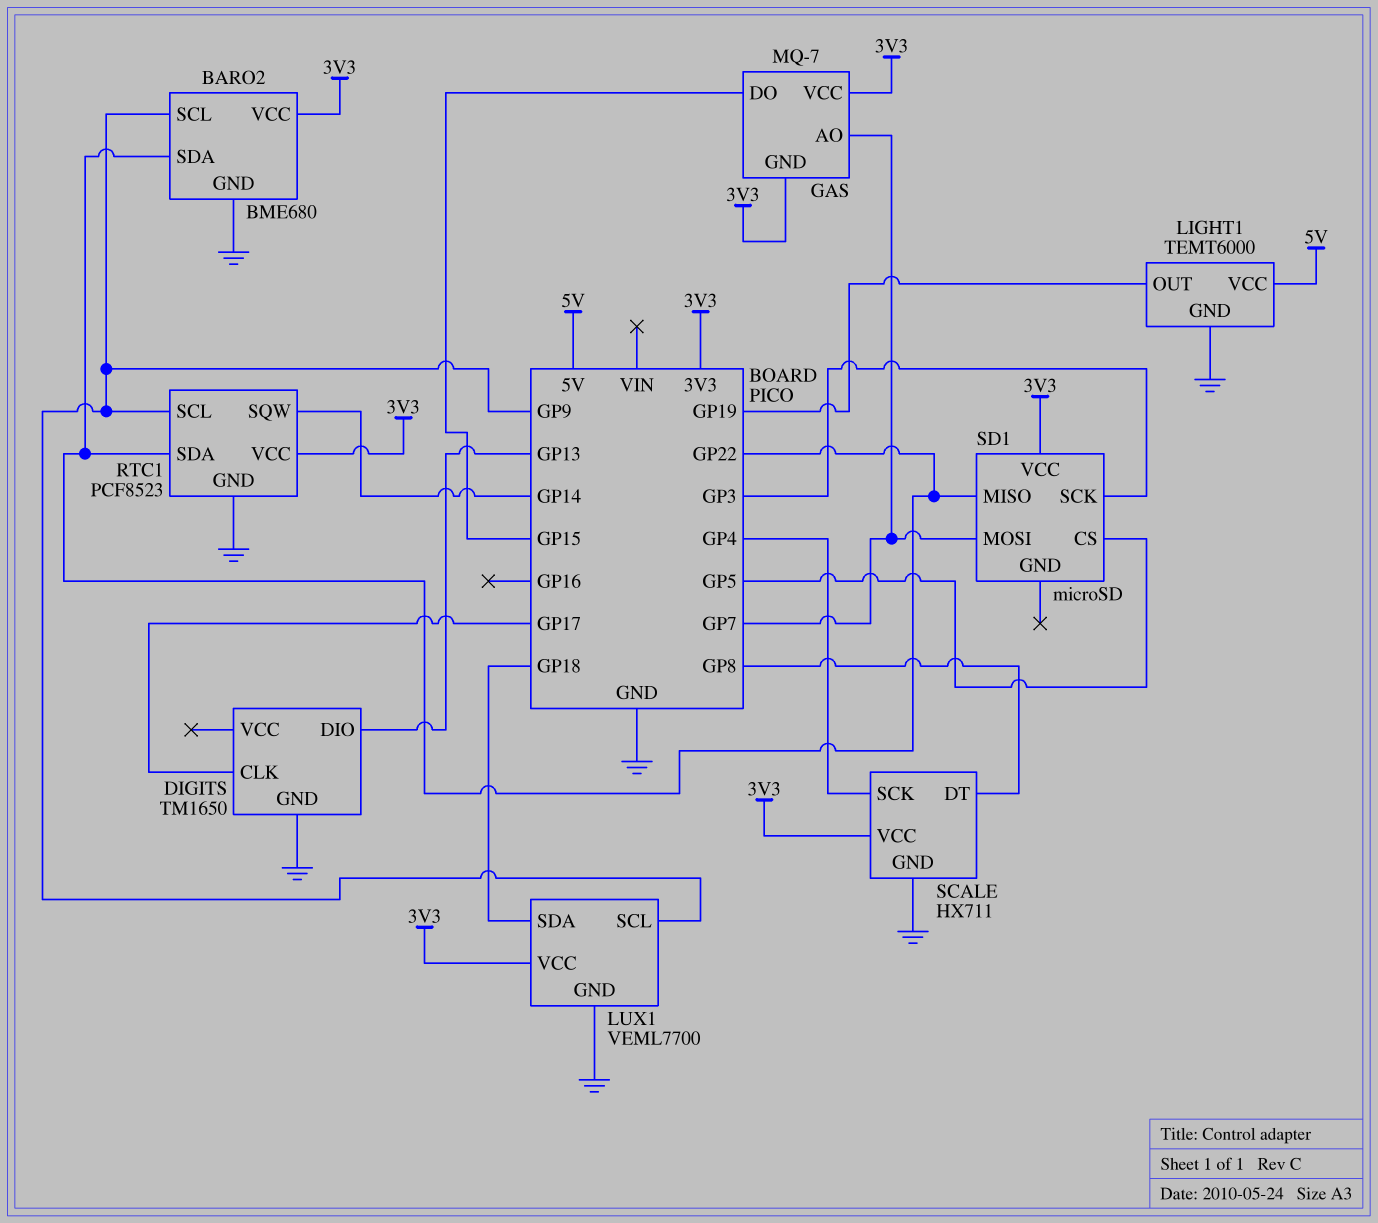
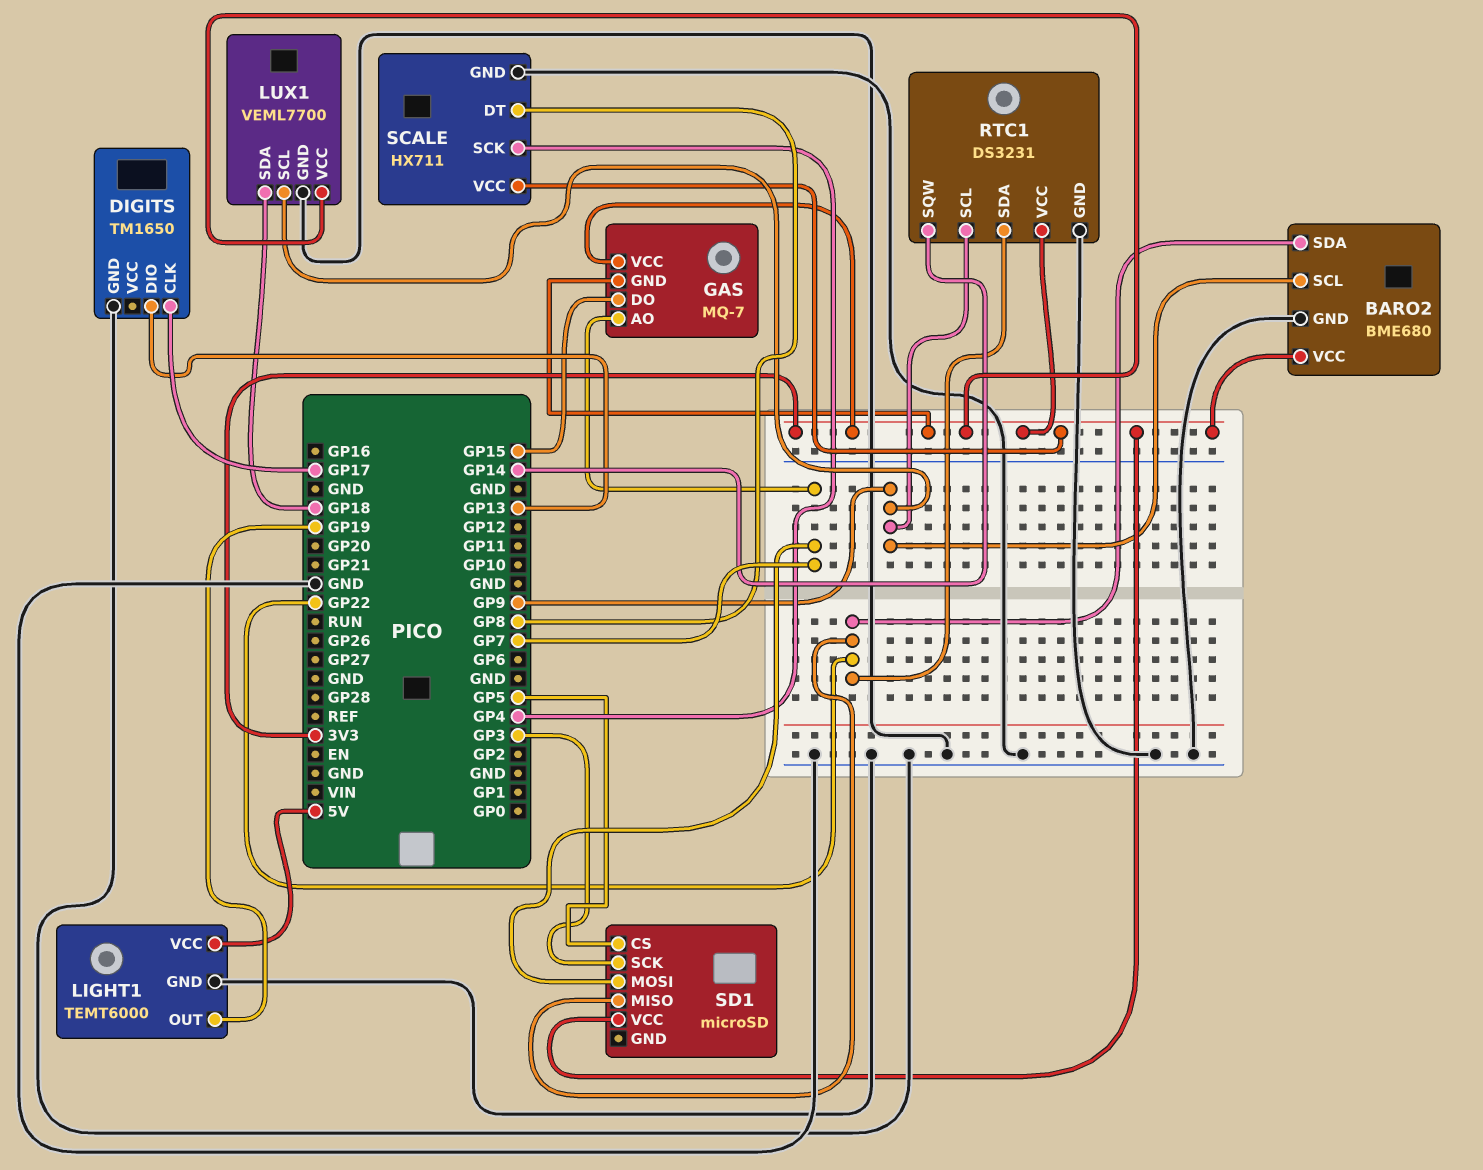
RTC1: PCF8523 -> DS3231

